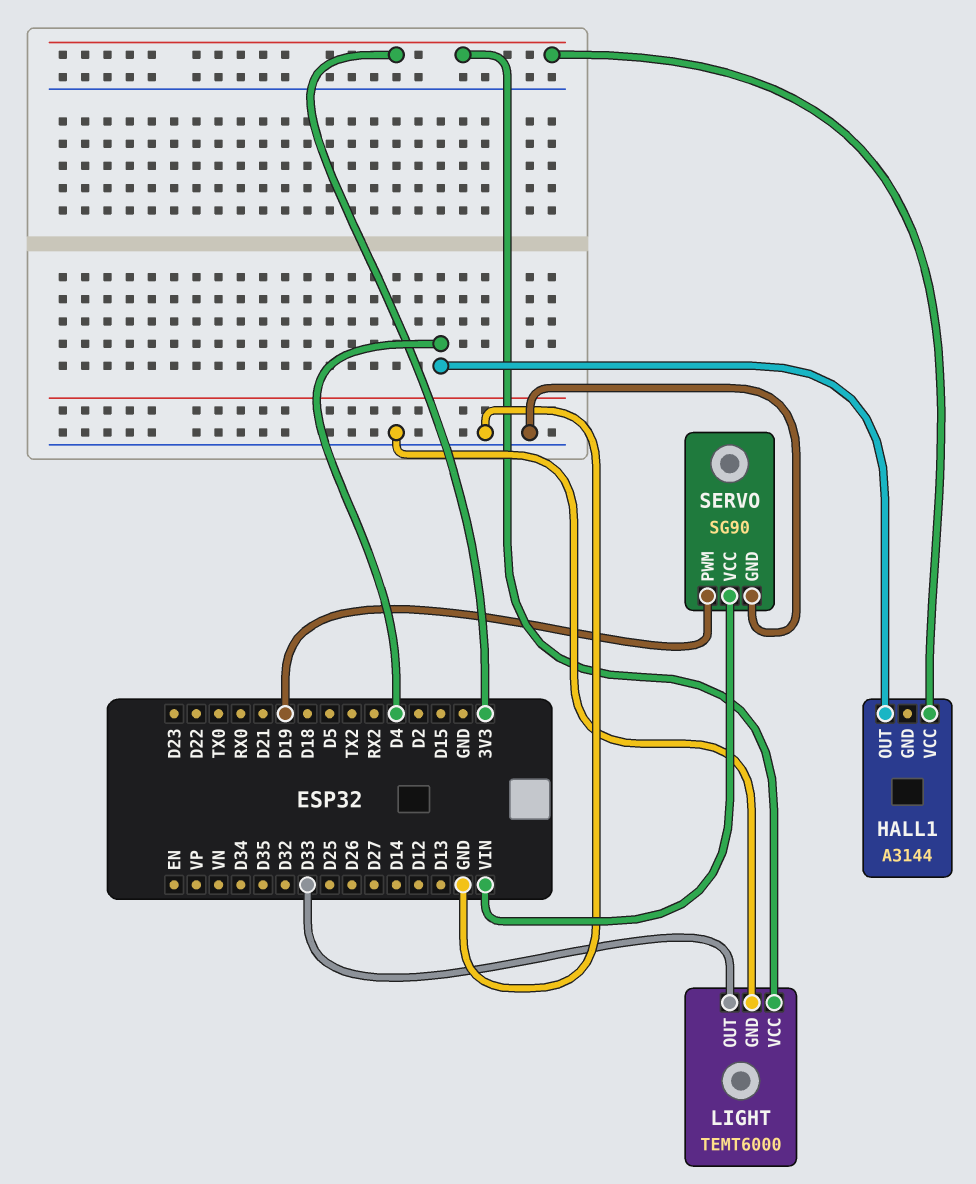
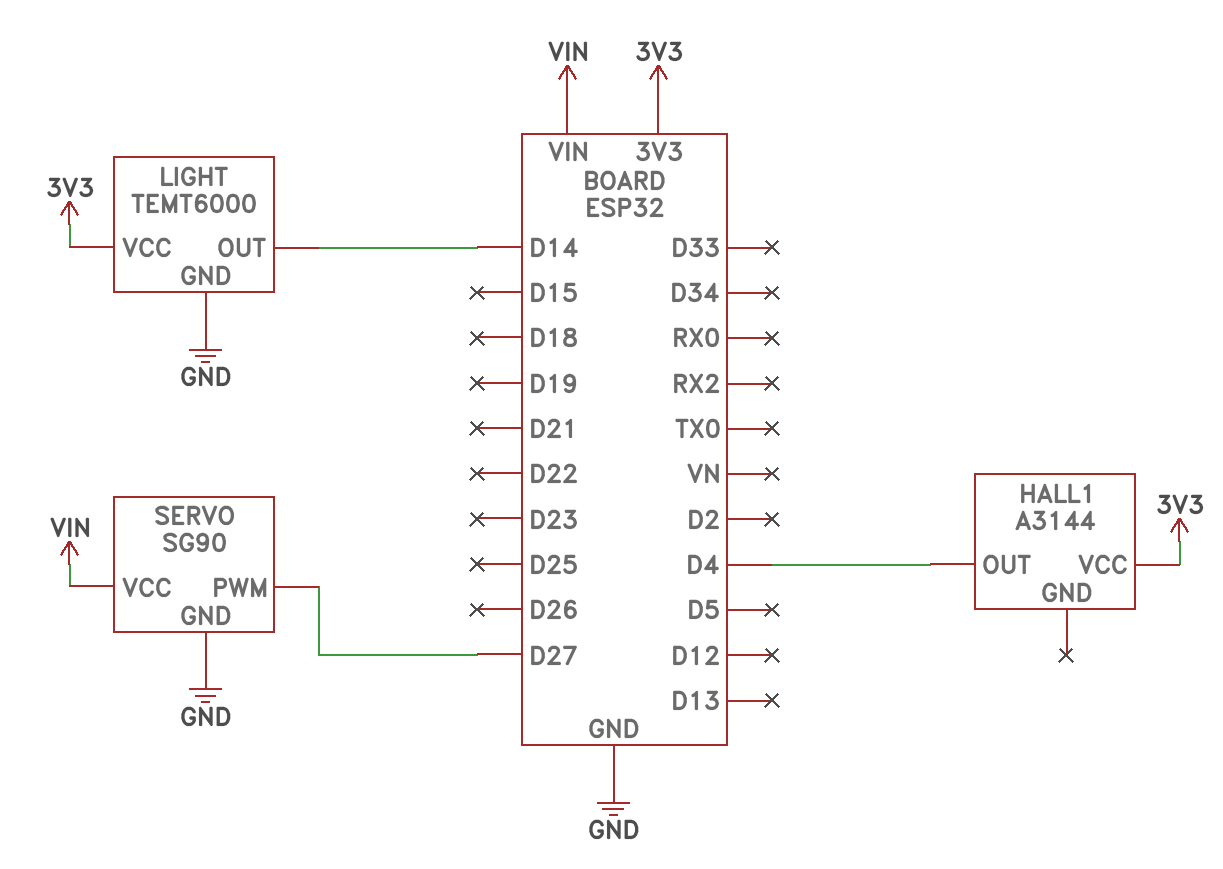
LIGHT pin OUT: D33 -> D14
SERVO pin PWM: D19 -> D27

